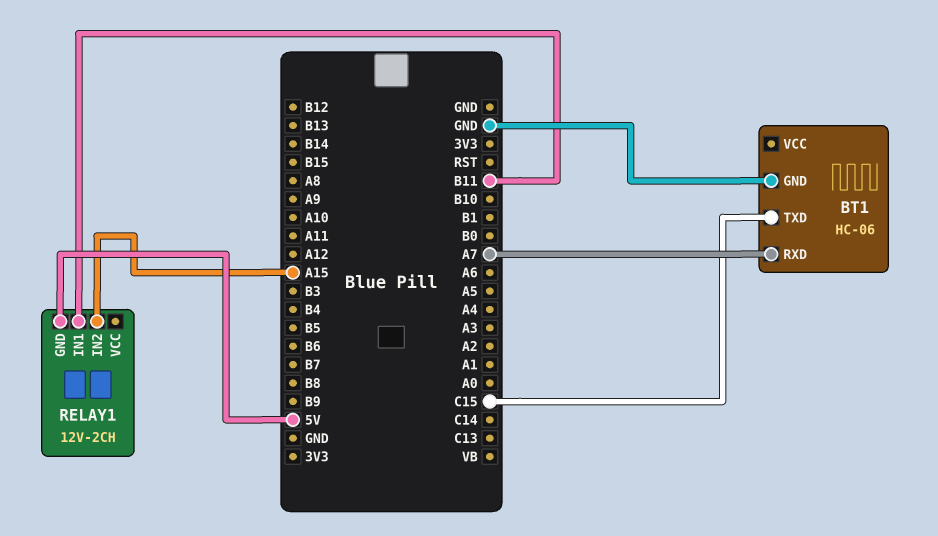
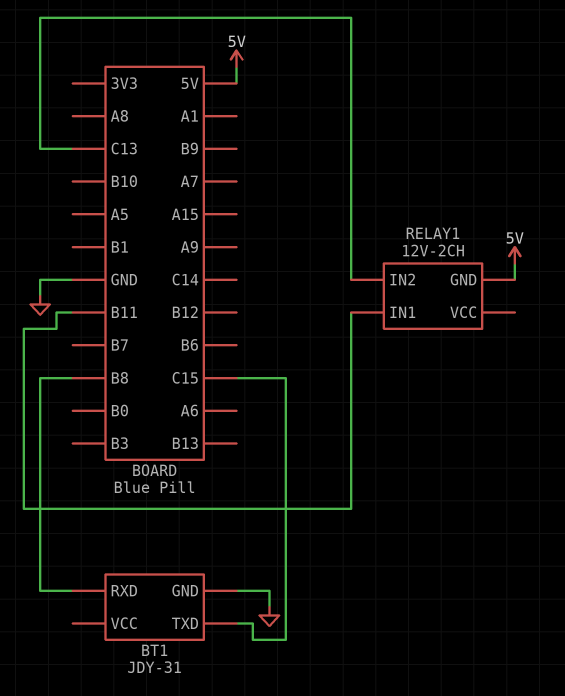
BT1: HC-06 -> JDY-31
BT1 pin RXD: A7 -> B8
RELAY1 pin IN2: A15 -> C13

